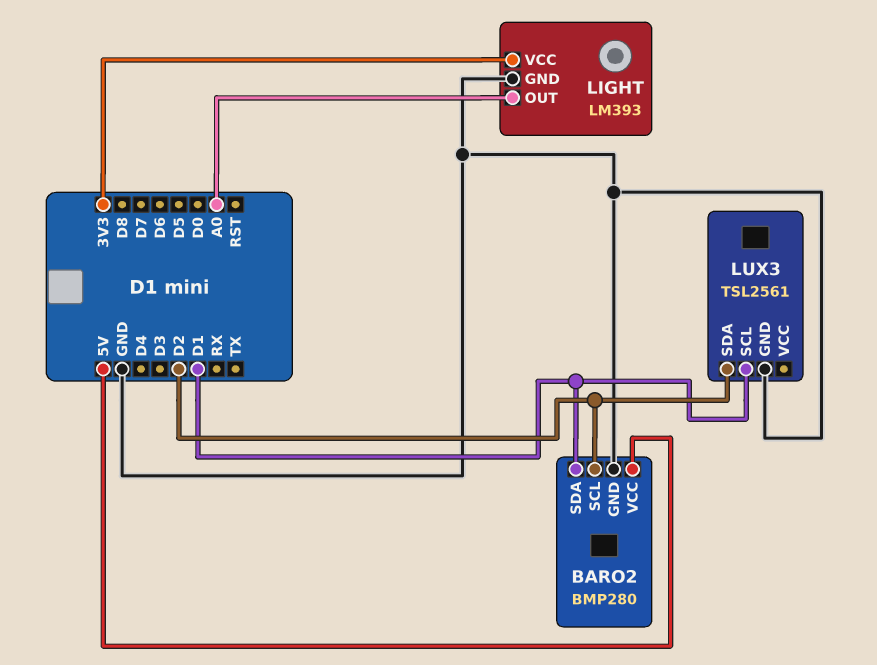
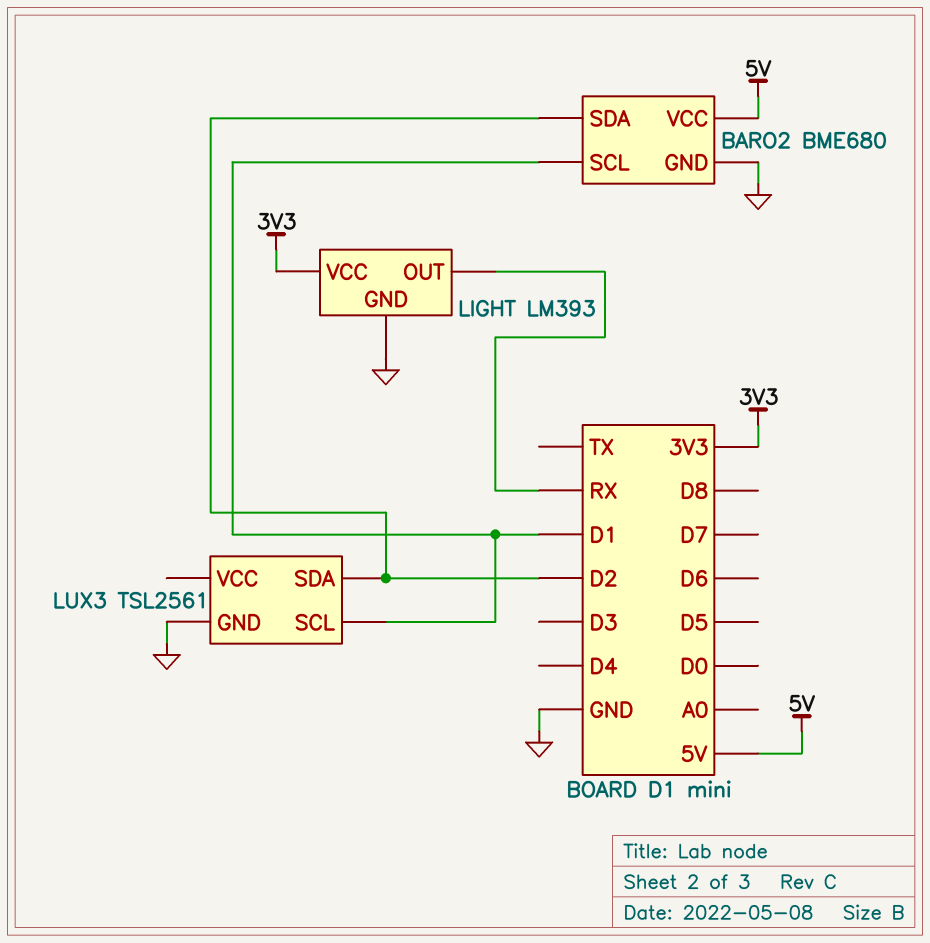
BARO2: BMP280 -> BME680
BARO2 pin SCL: D2 -> D1
BARO2 pin SDA: D1 -> D2
LIGHT pin OUT: A0 -> RX

